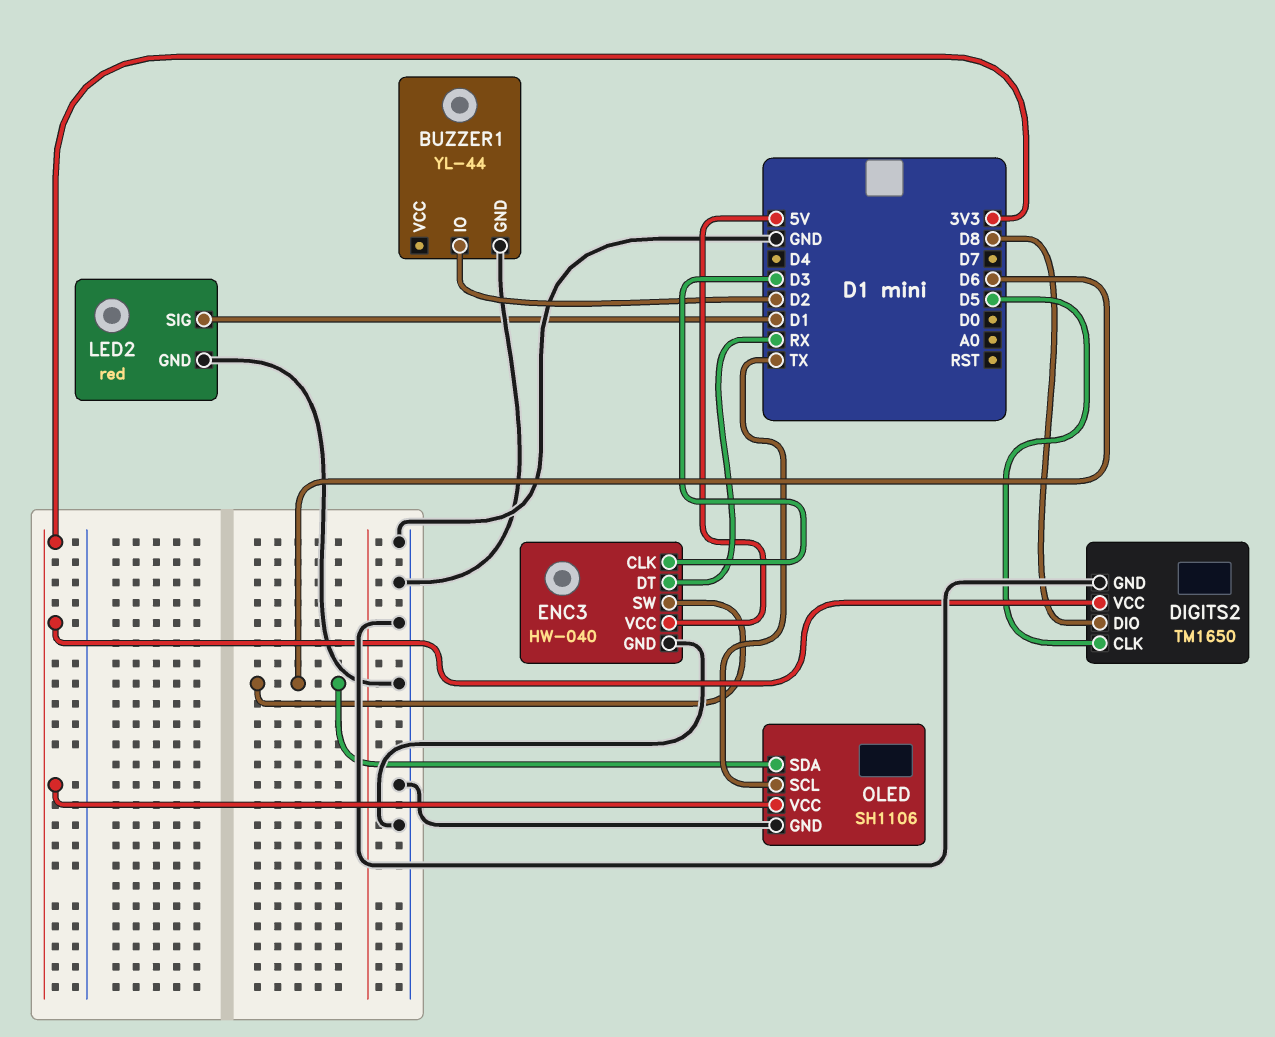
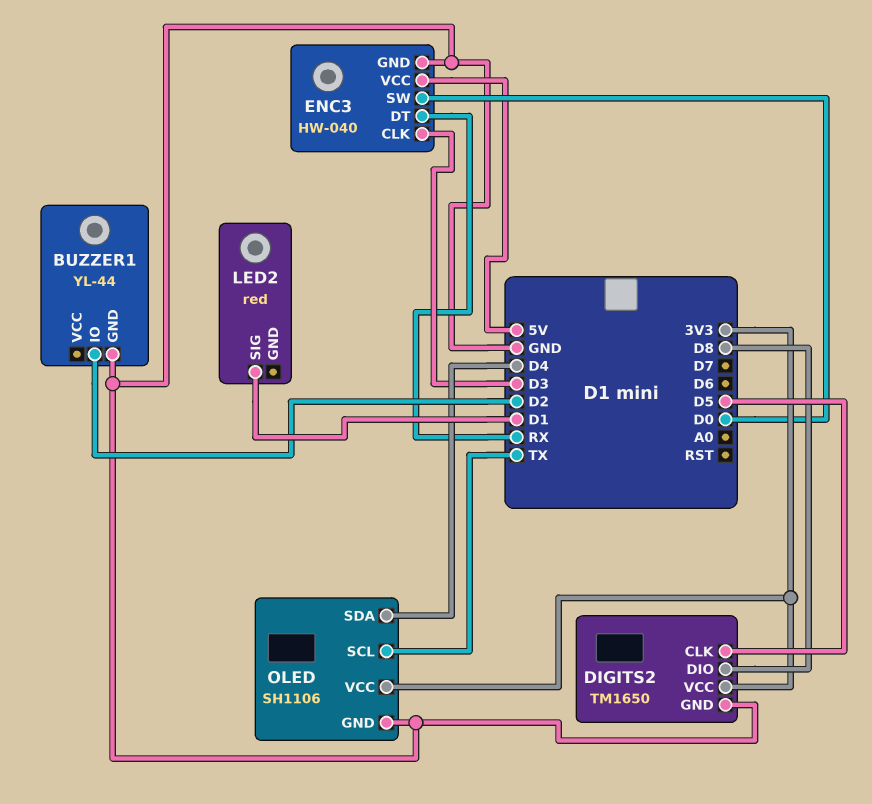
ENC3 pin SW: D6 -> D0
LED2 pin GND: GND -> none
OLED pin SDA: D6 -> D4

